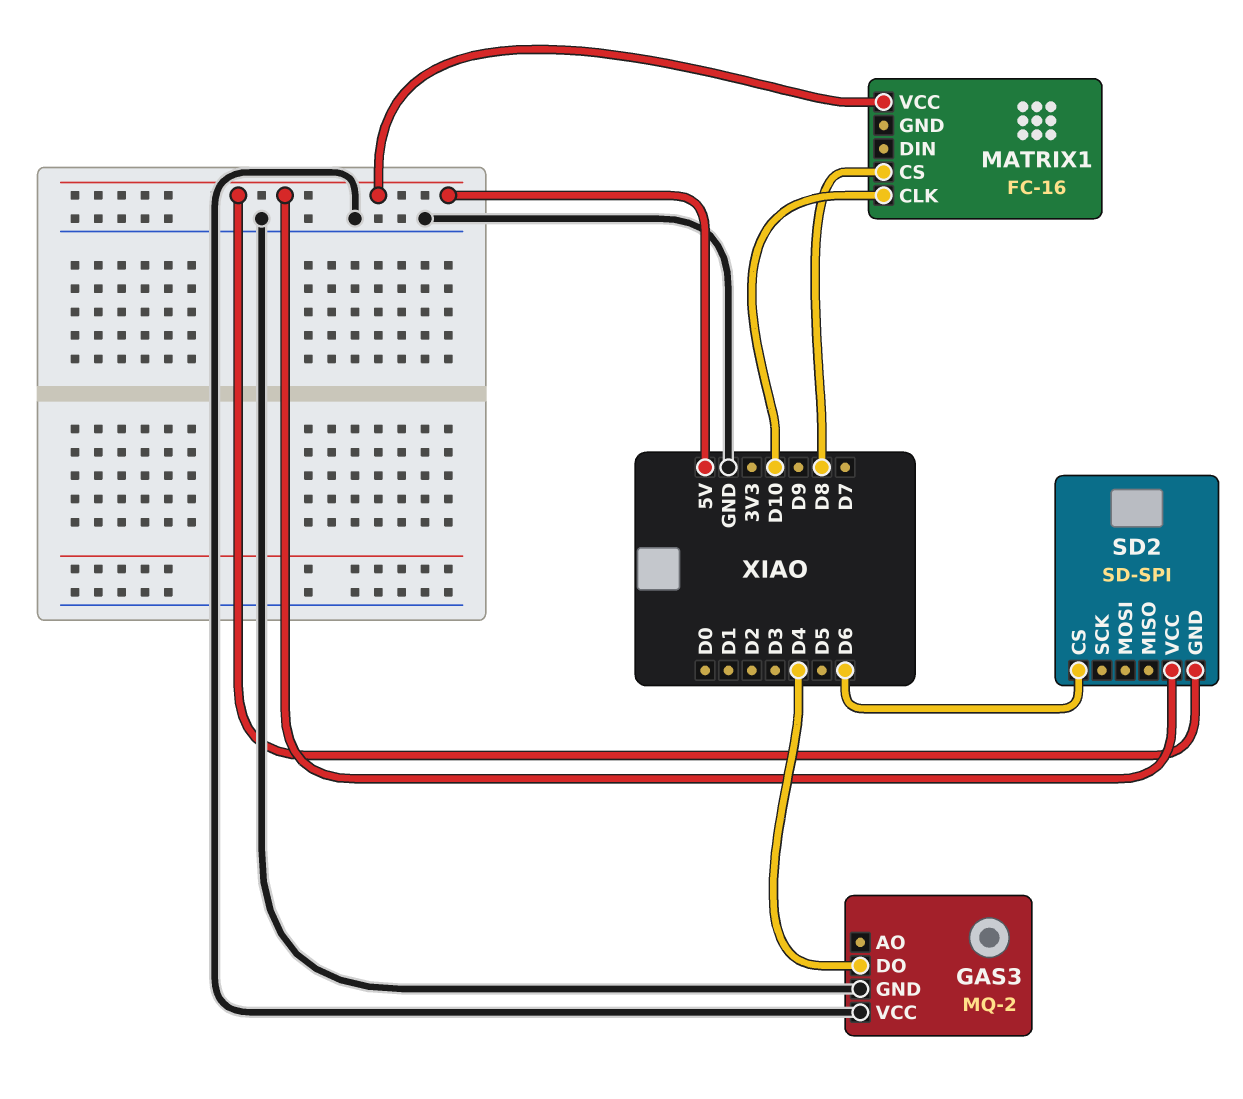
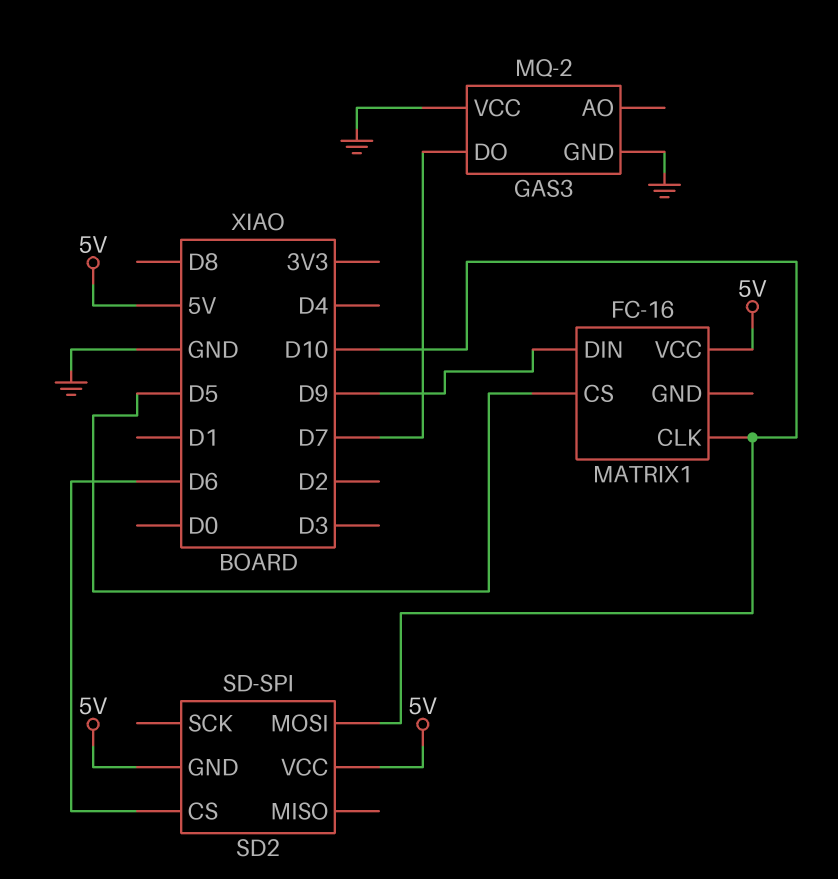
GAS3 pin DO: D4 -> D7
MATRIX1 pin CS: D8 -> D5
MATRIX1 pin DIN: none -> D9
SD2 pin MOSI: none -> D10

